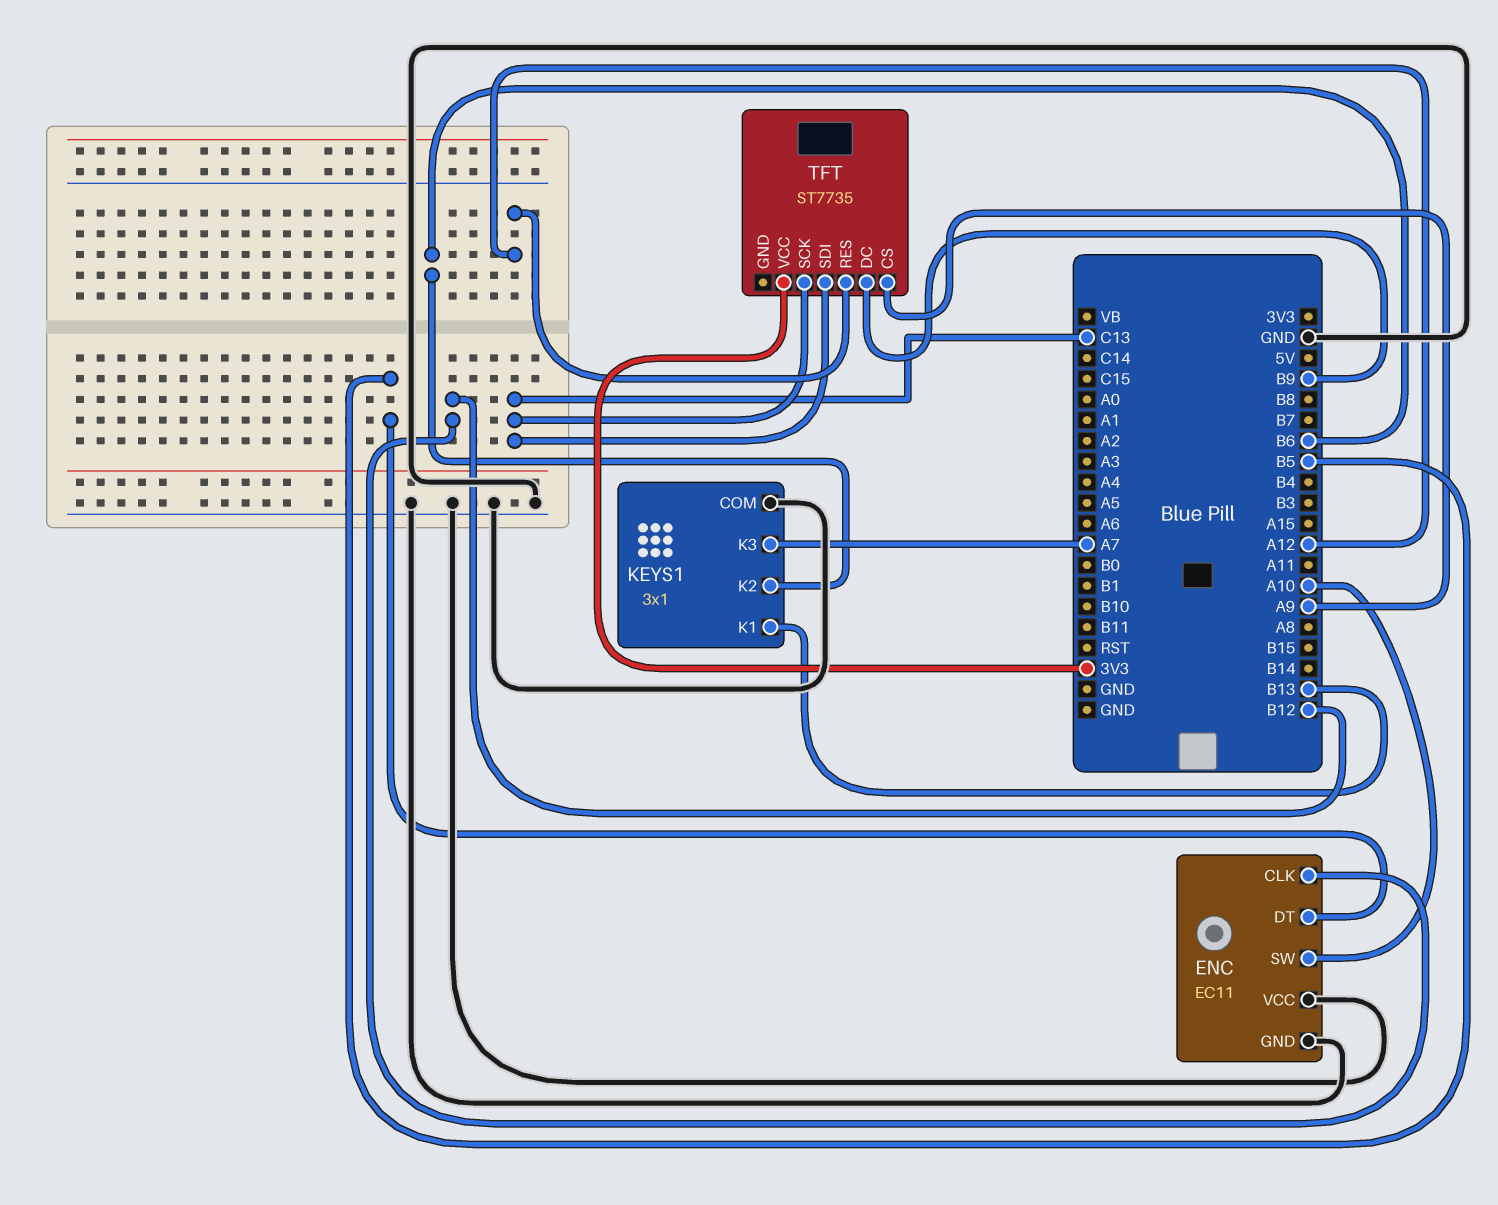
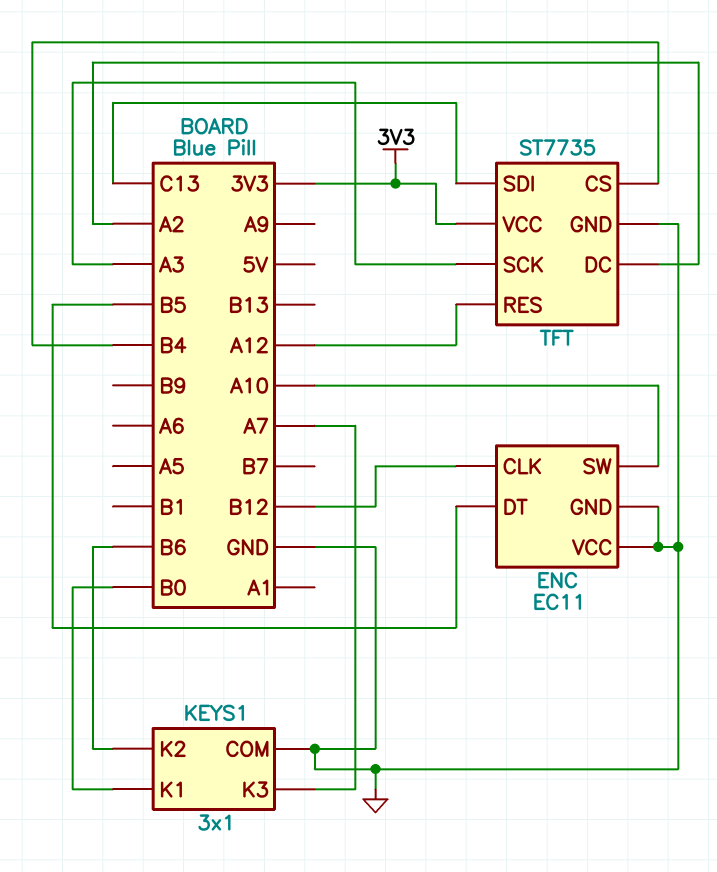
KEYS1 pin K1: B13 -> B0
TFT pin CS: A9 -> B4
TFT pin DC: B9 -> A2
TFT pin GND: none -> GND
TFT pin SCK: C13 -> A3

